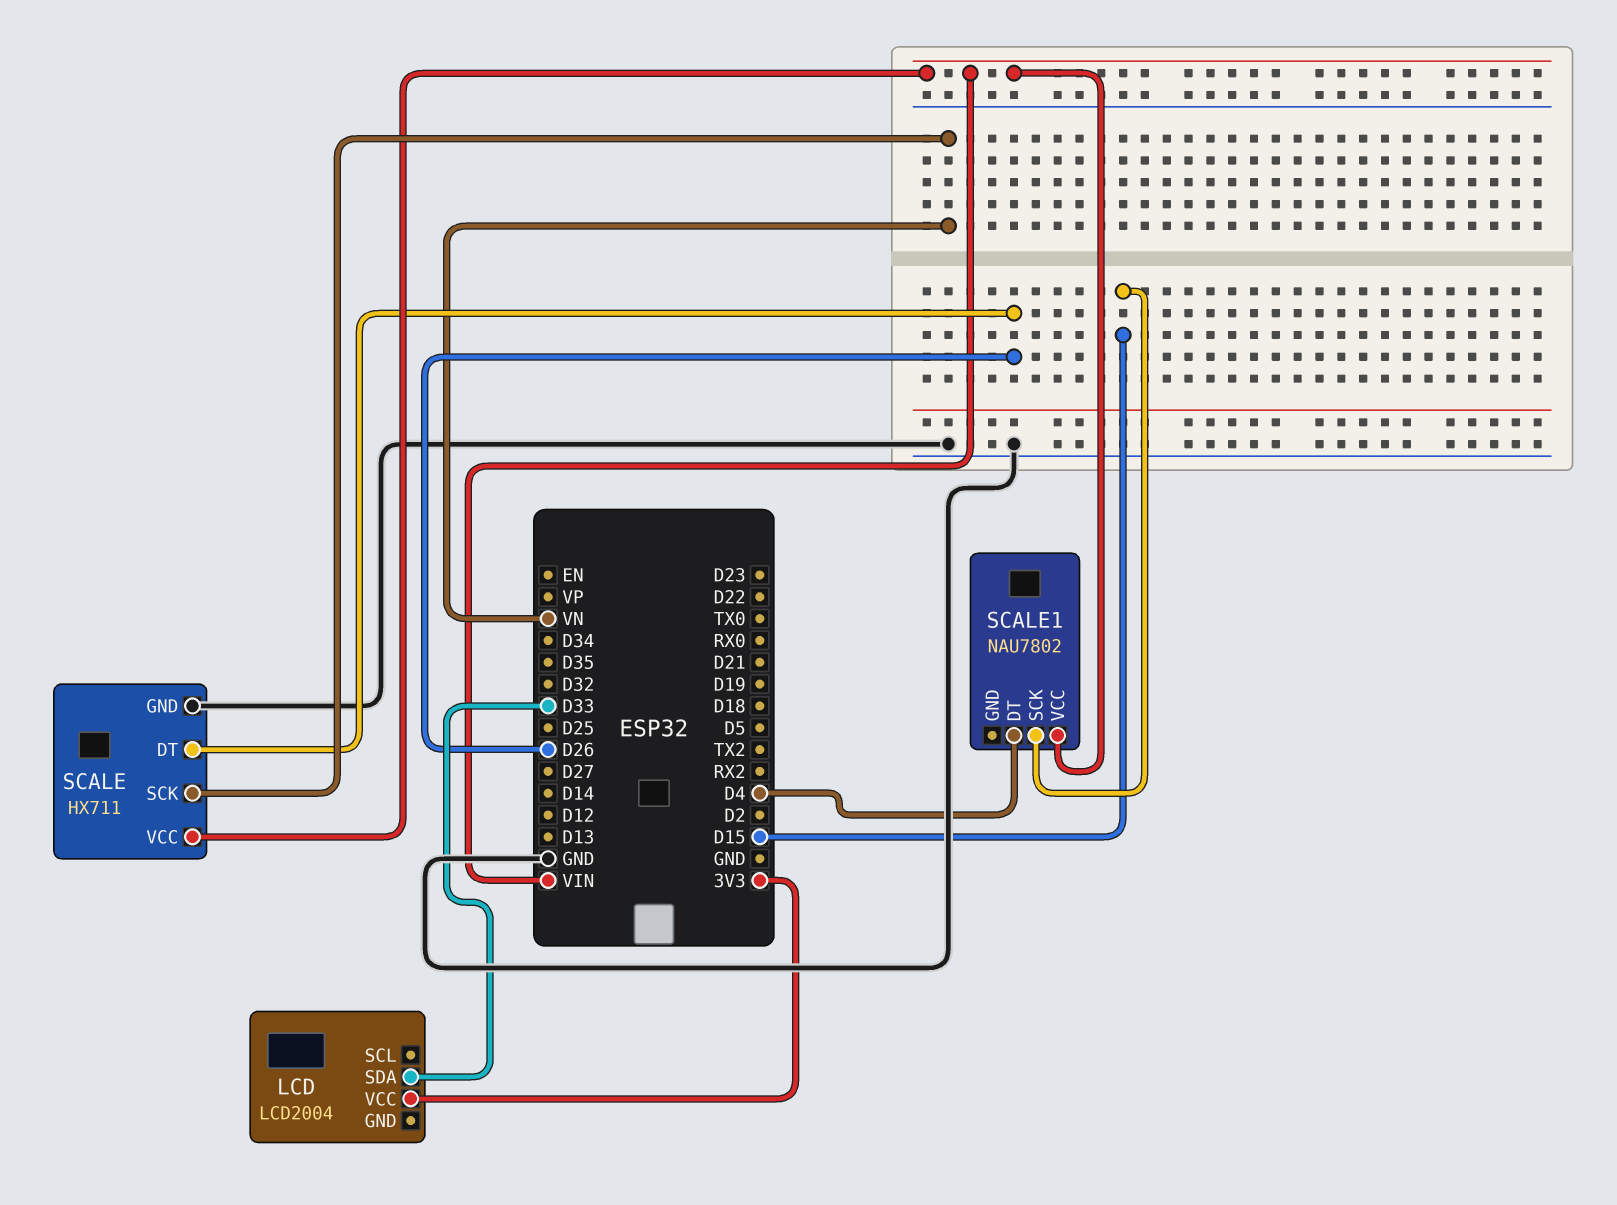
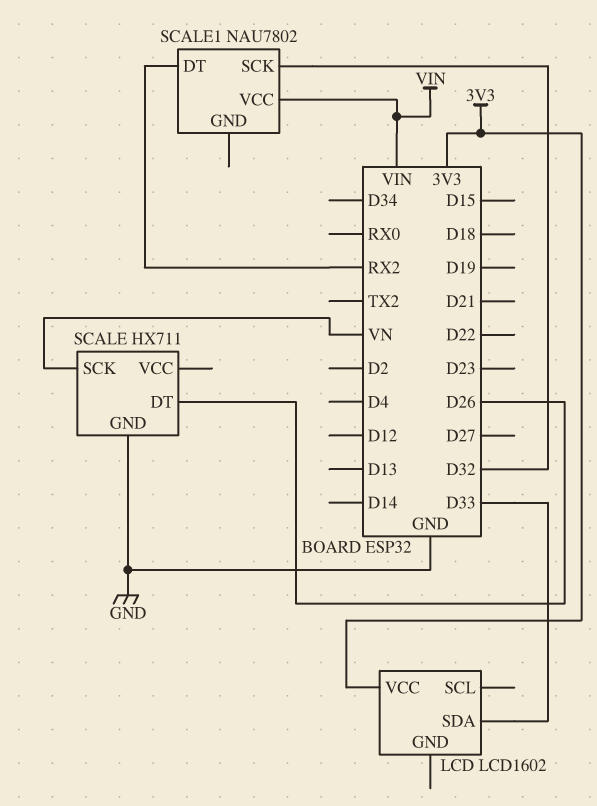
LCD: LCD2004 -> LCD1602
SCALE pin VCC: VIN -> none
SCALE1 pin DT: D4 -> RX2
SCALE1 pin SCK: D15 -> D32

